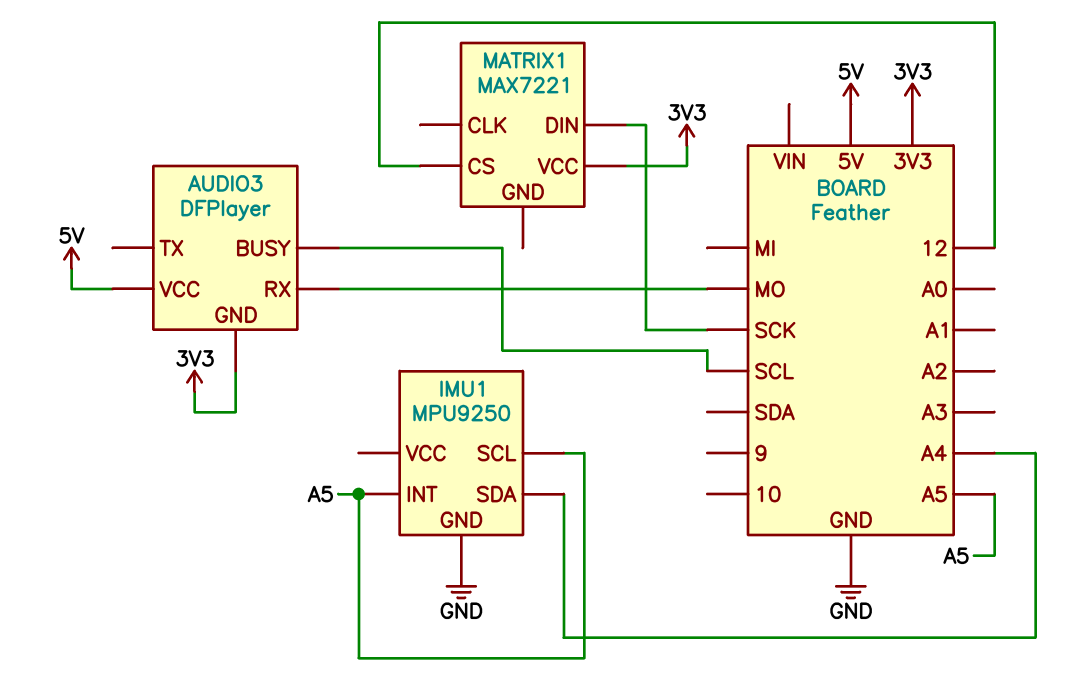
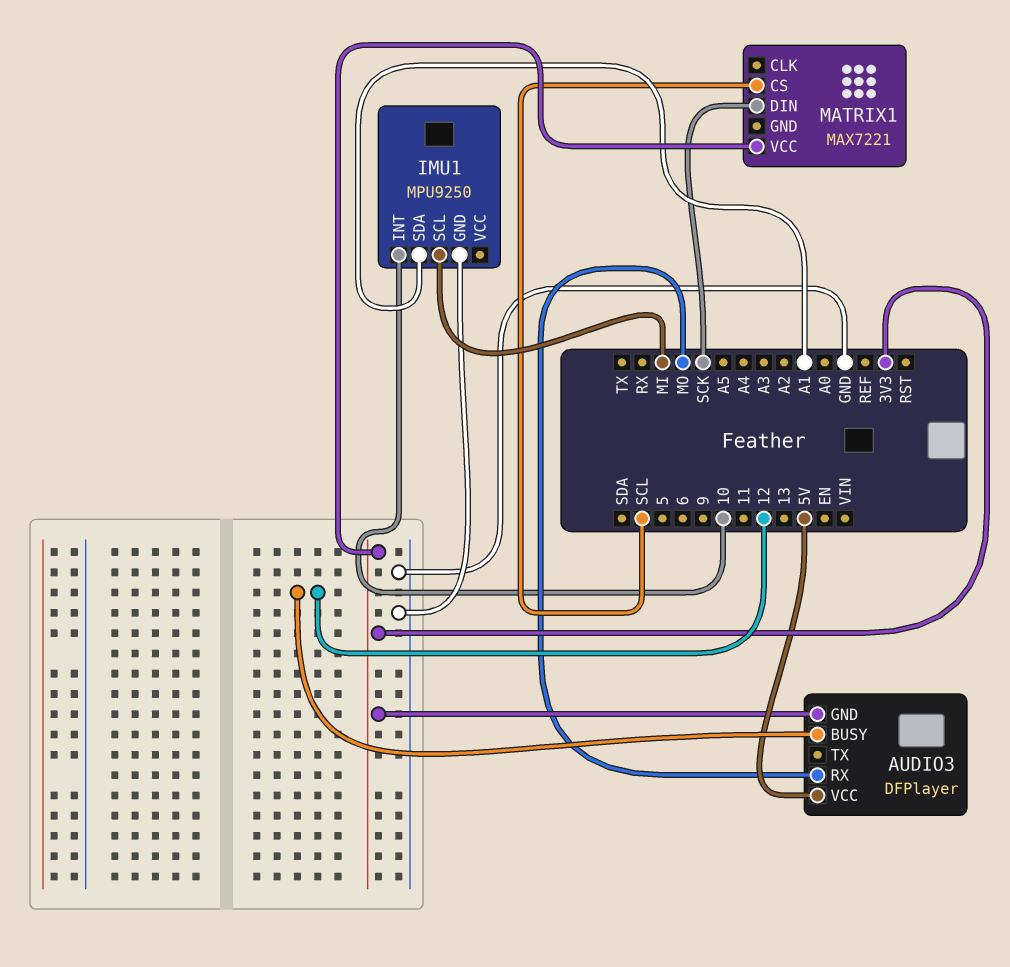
AUDIO3 pin BUSY: SCL -> 12
IMU1 pin INT: A5 -> 10
IMU1 pin SCL: A5 -> MI
IMU1 pin SDA: A4 -> A1
MATRIX1 pin CS: 12 -> SCL

